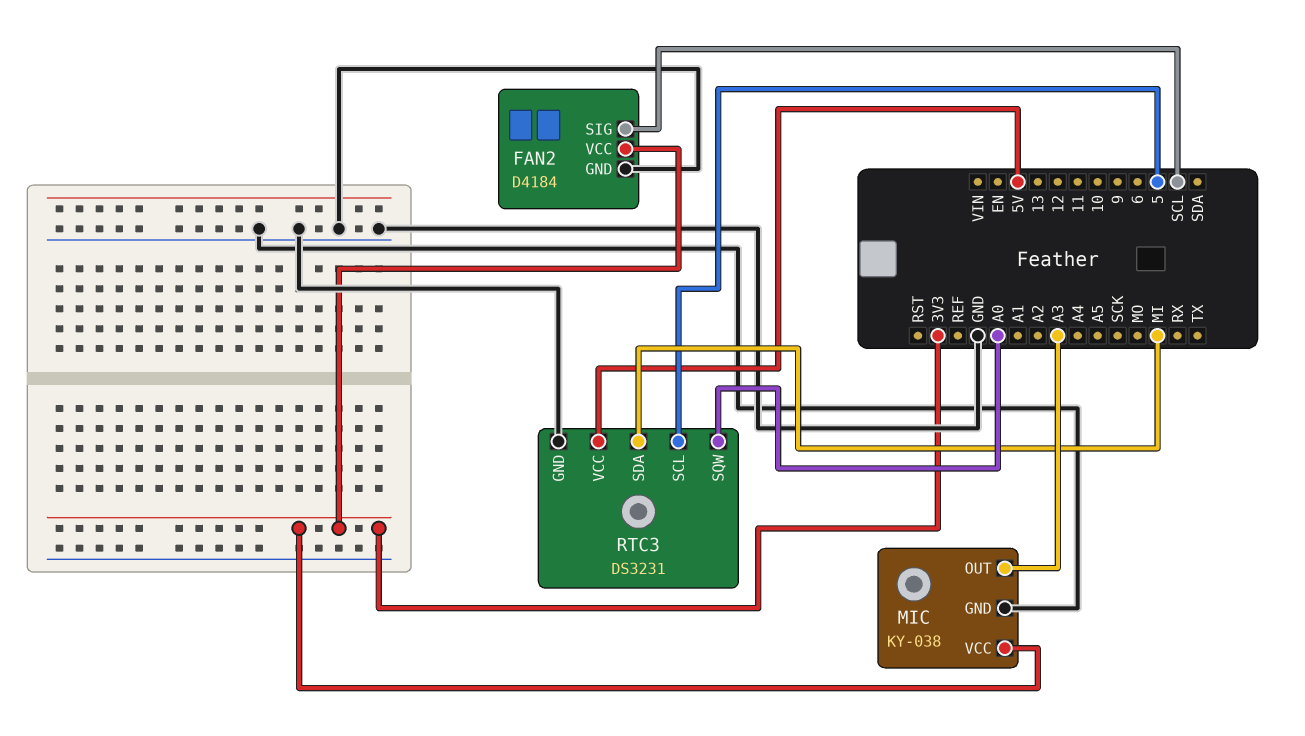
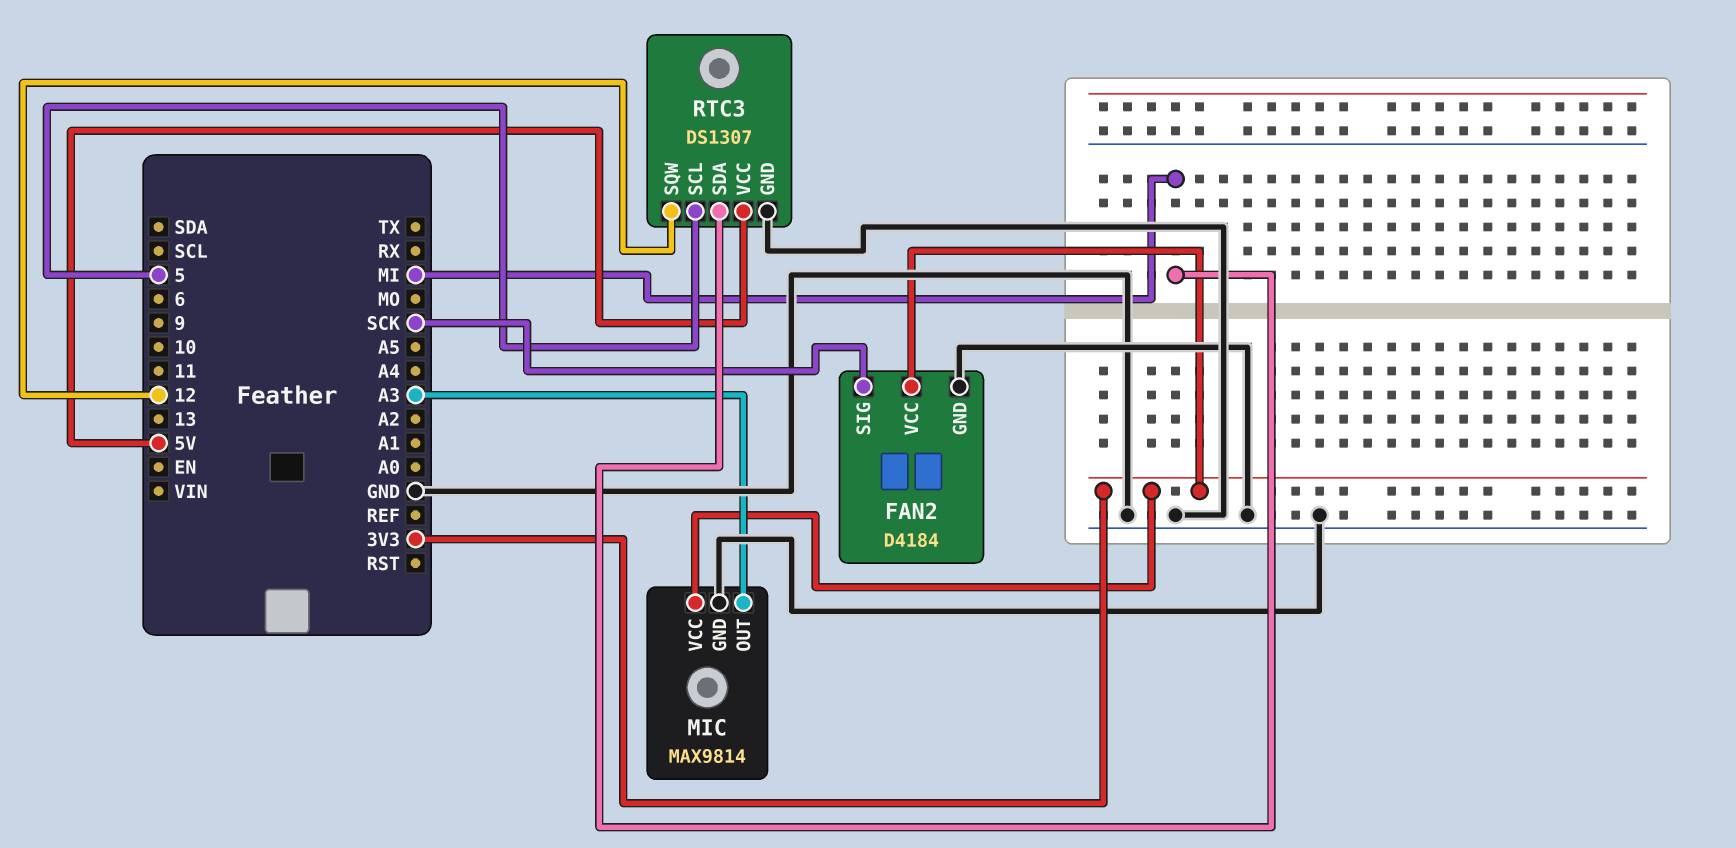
FAN2 pin SIG: SCL -> SCK
MIC: KY-038 -> MAX9814
RTC3: DS3231 -> DS1307
RTC3 pin SQW: A0 -> 12

